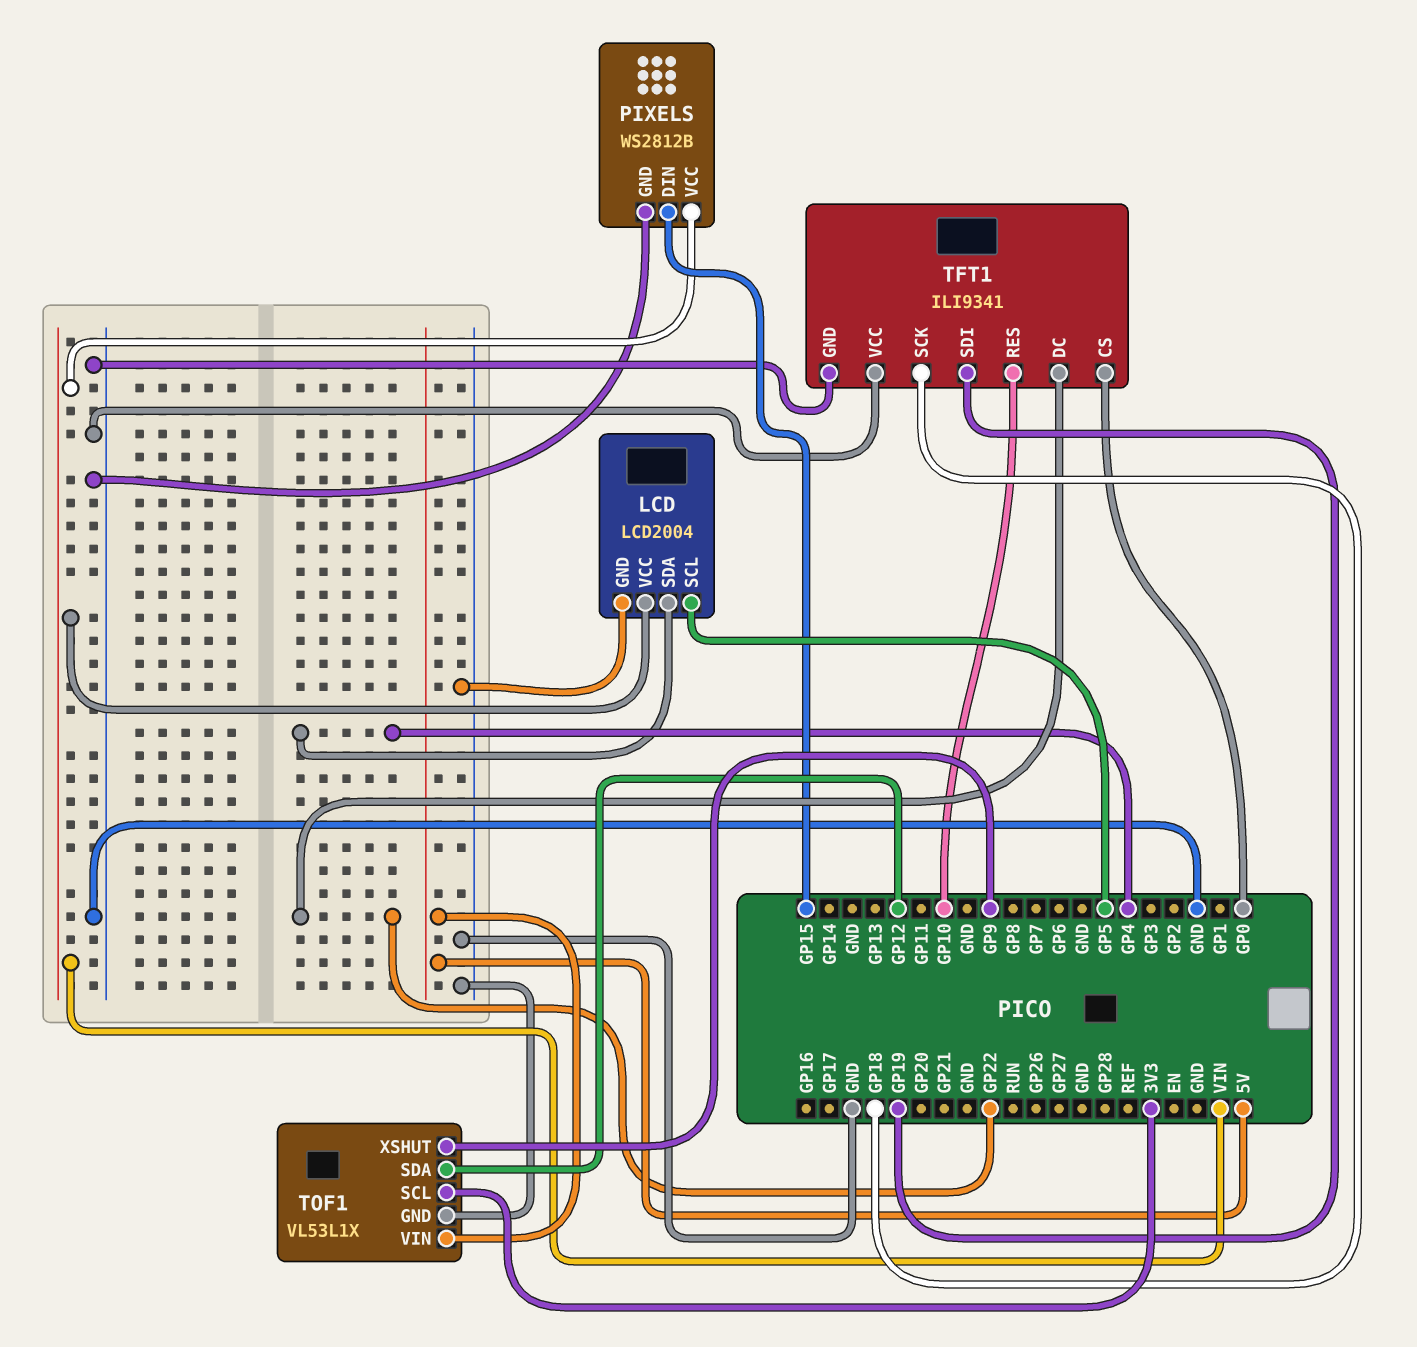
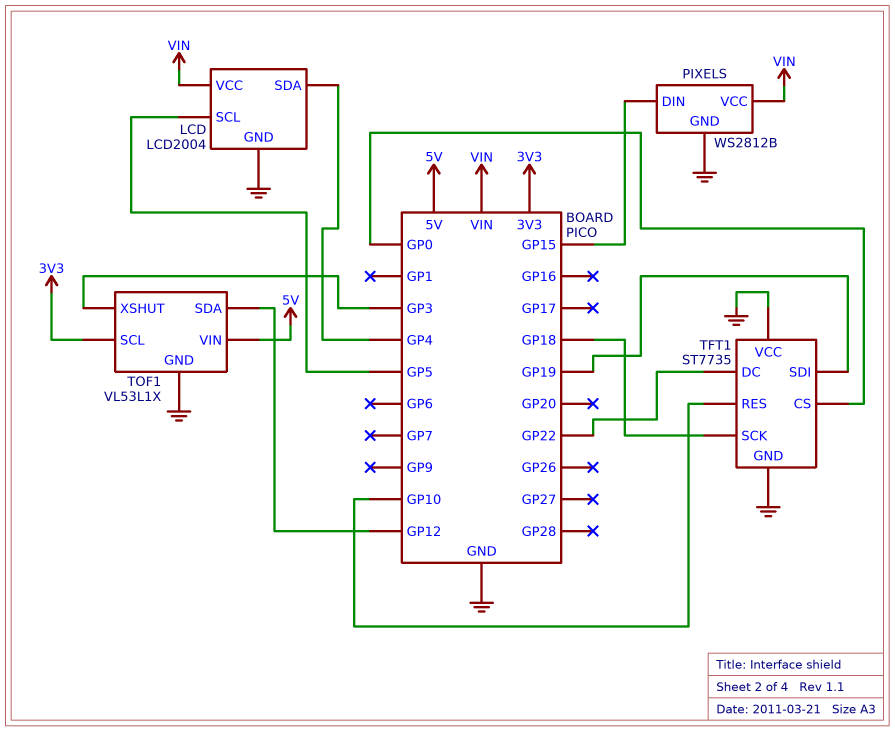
TFT1: ILI9341 -> ST7735
TOF1 pin XSHUT: GP9 -> GP3

